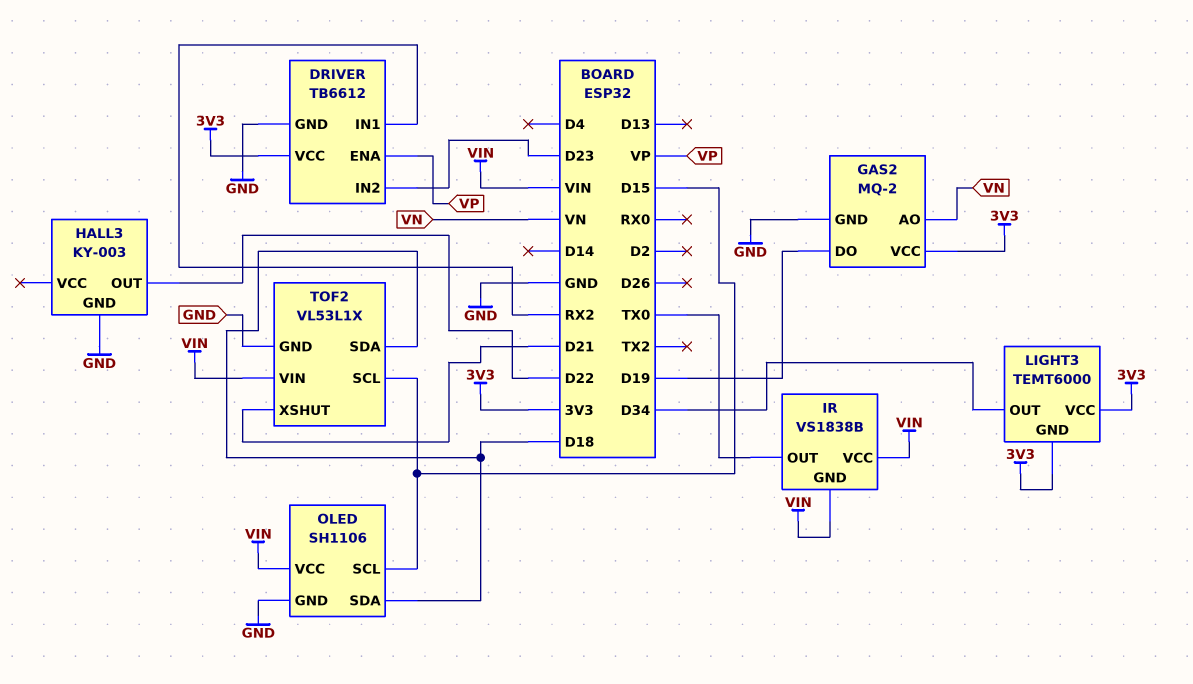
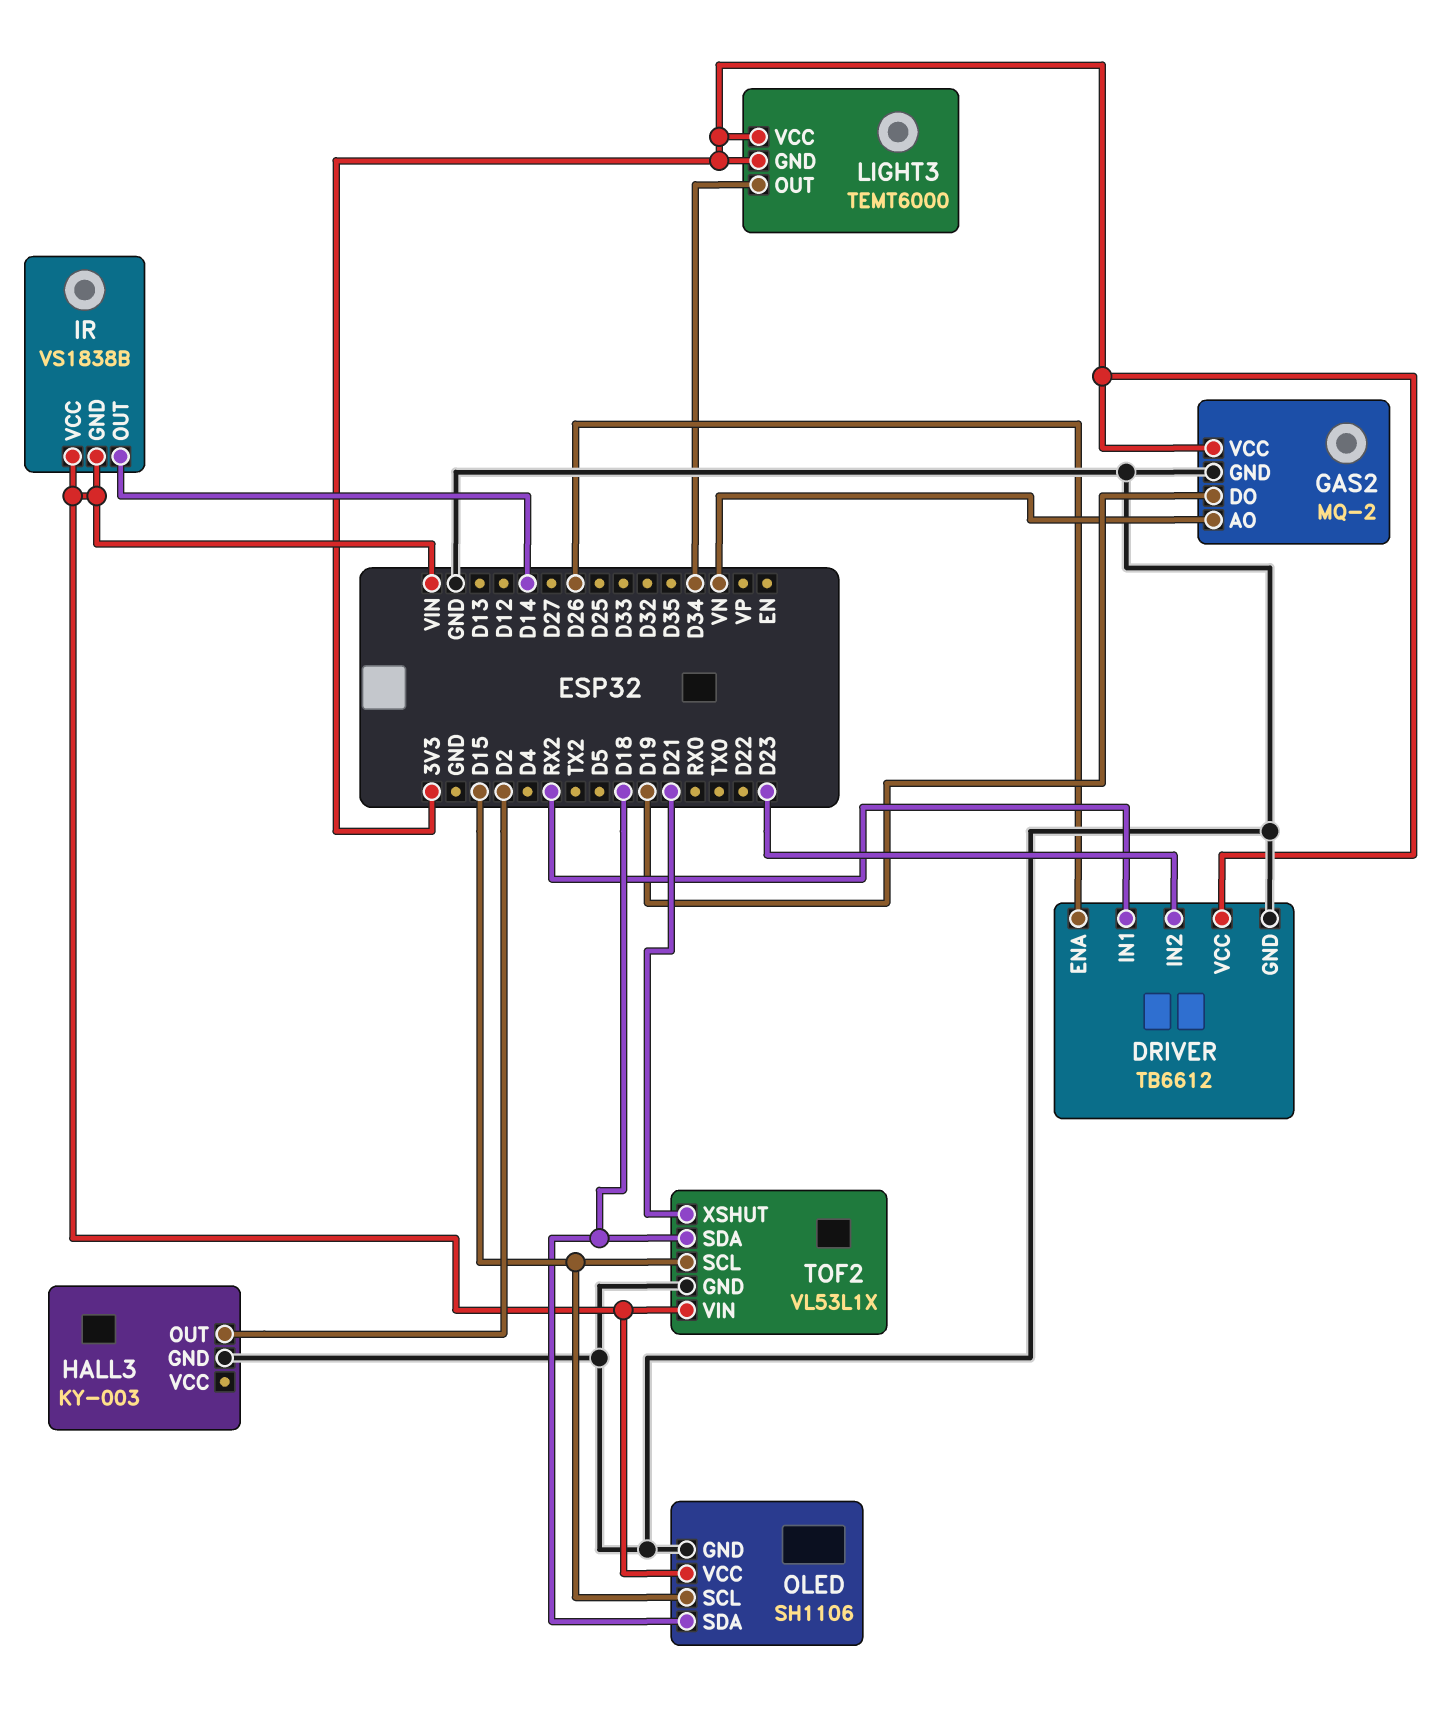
DRIVER pin ENA: VP -> D26
HALL3 pin OUT: D22 -> D2
IR pin OUT: TX0 -> D14

